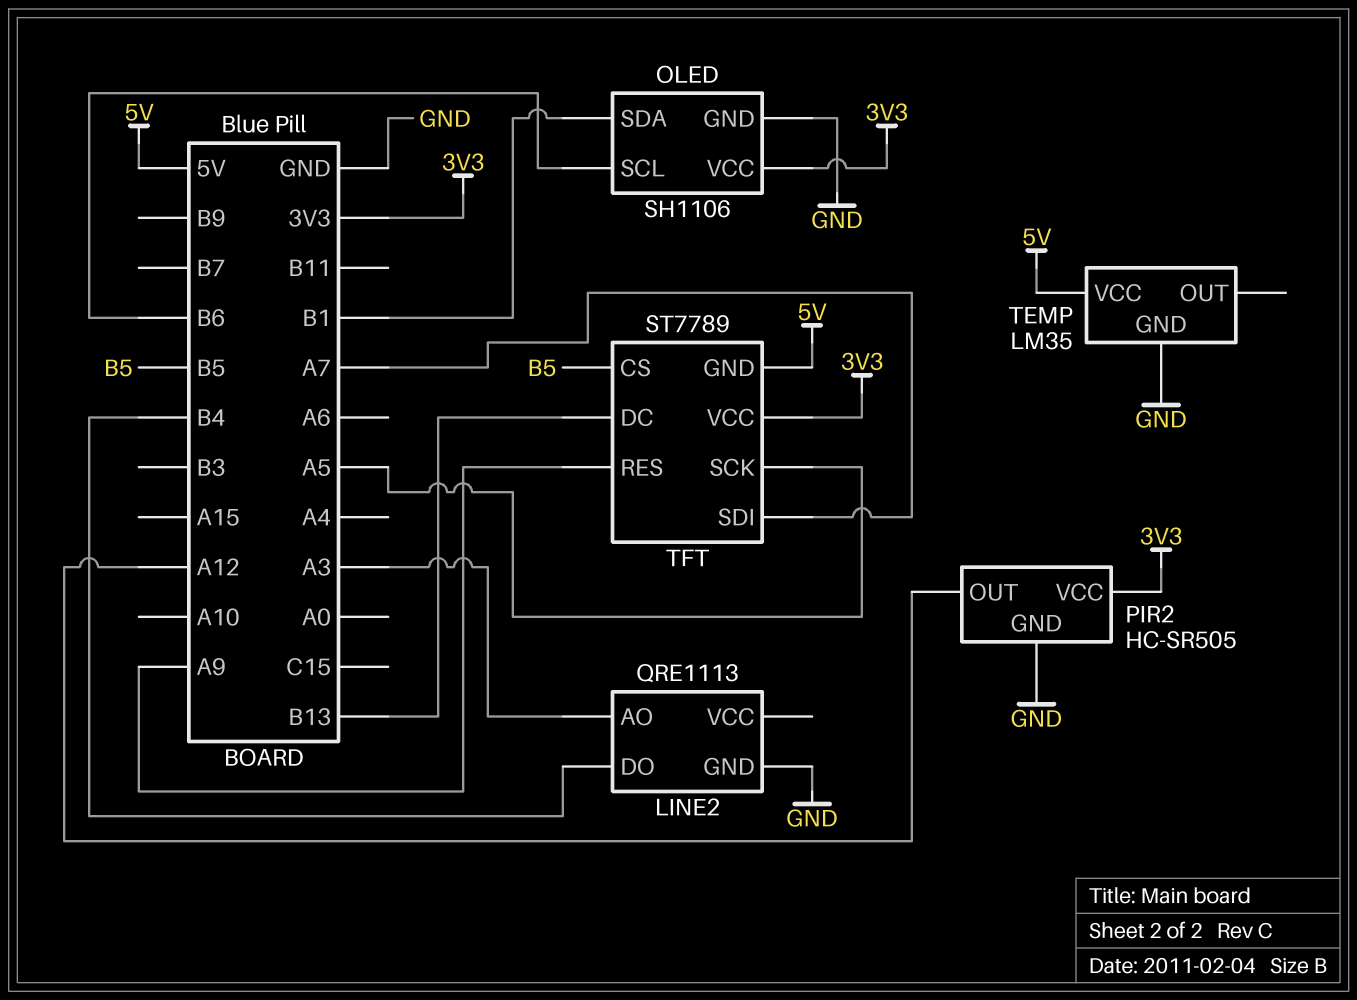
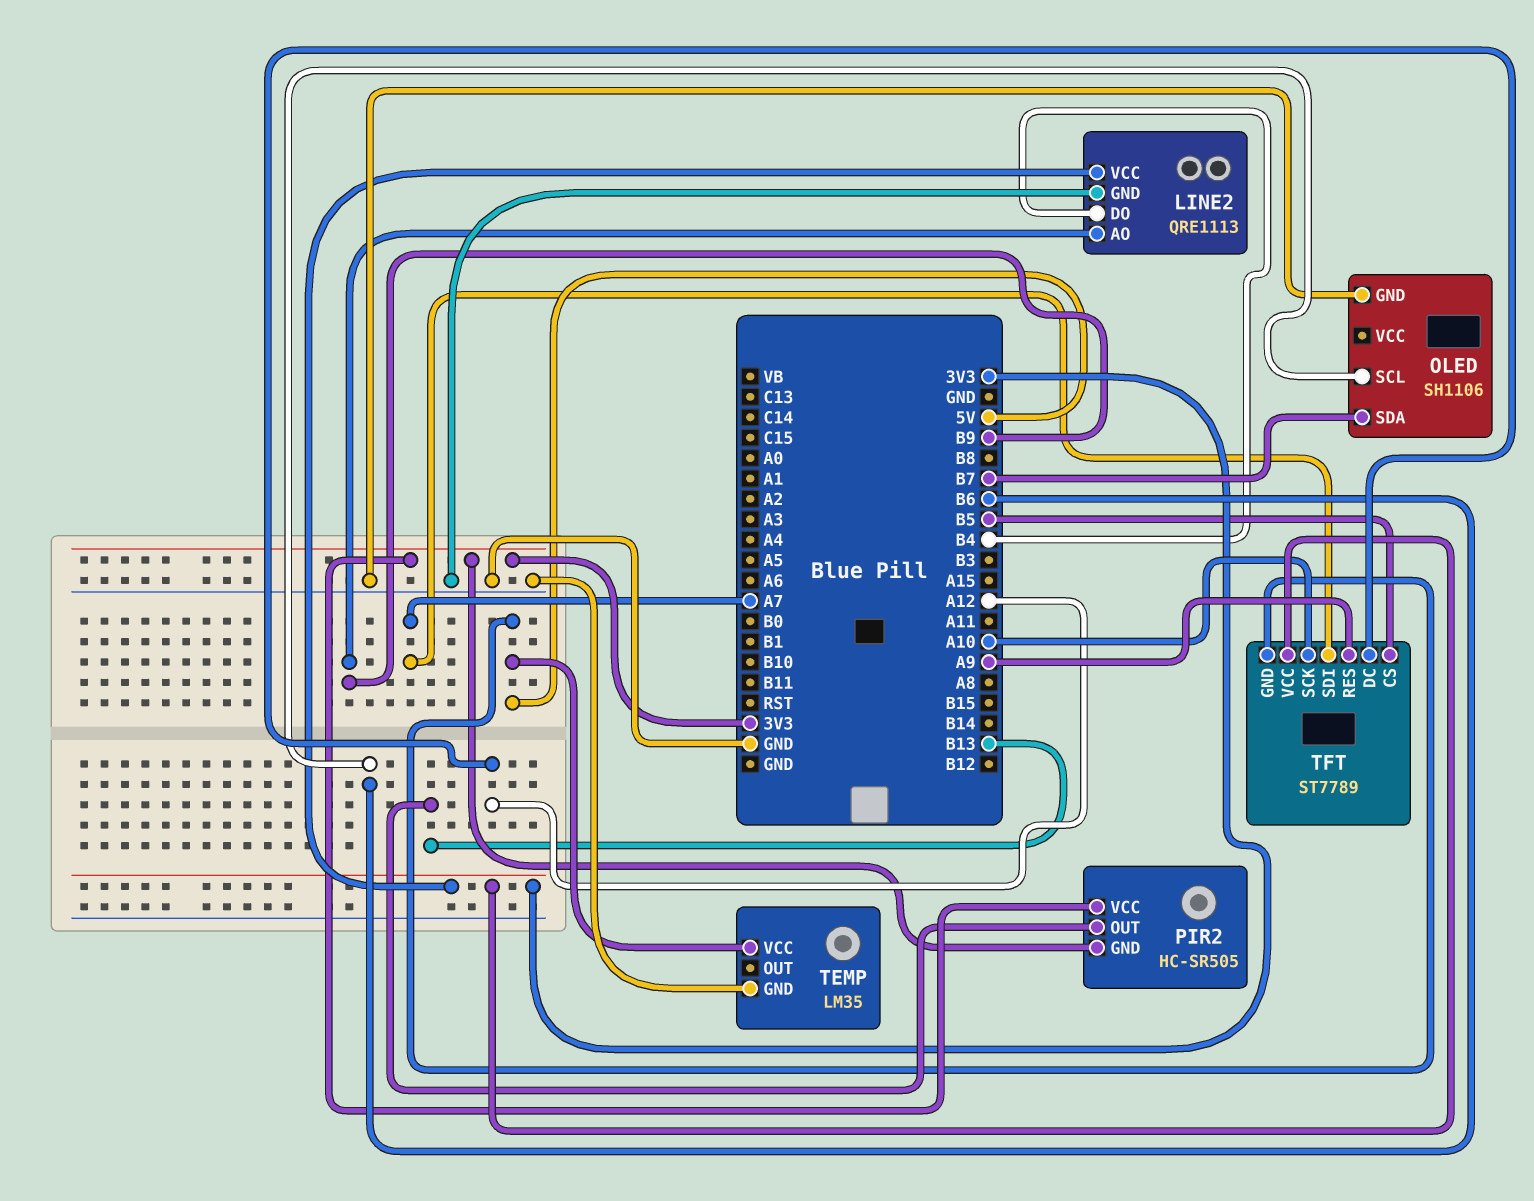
LINE2 pin AO: A3 -> B9
LINE2 pin VCC: none -> 3V3
OLED pin SDA: B1 -> B7
OLED pin VCC: 3V3 -> none
PIR2 pin GND: GND -> 3V3
PIR2 pin OUT: A12 -> B13
TFT pin DC: B13 -> A12
TFT pin SCK: A5 -> A10

